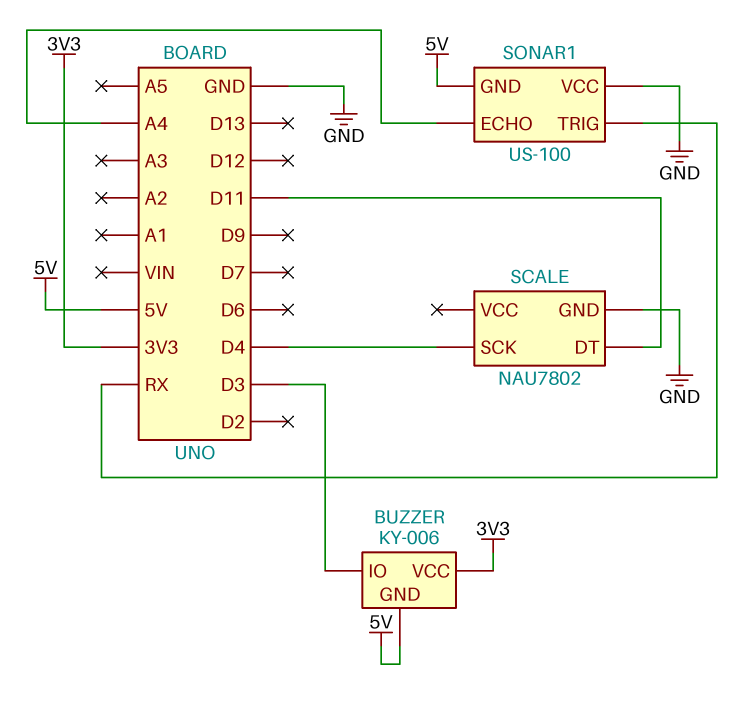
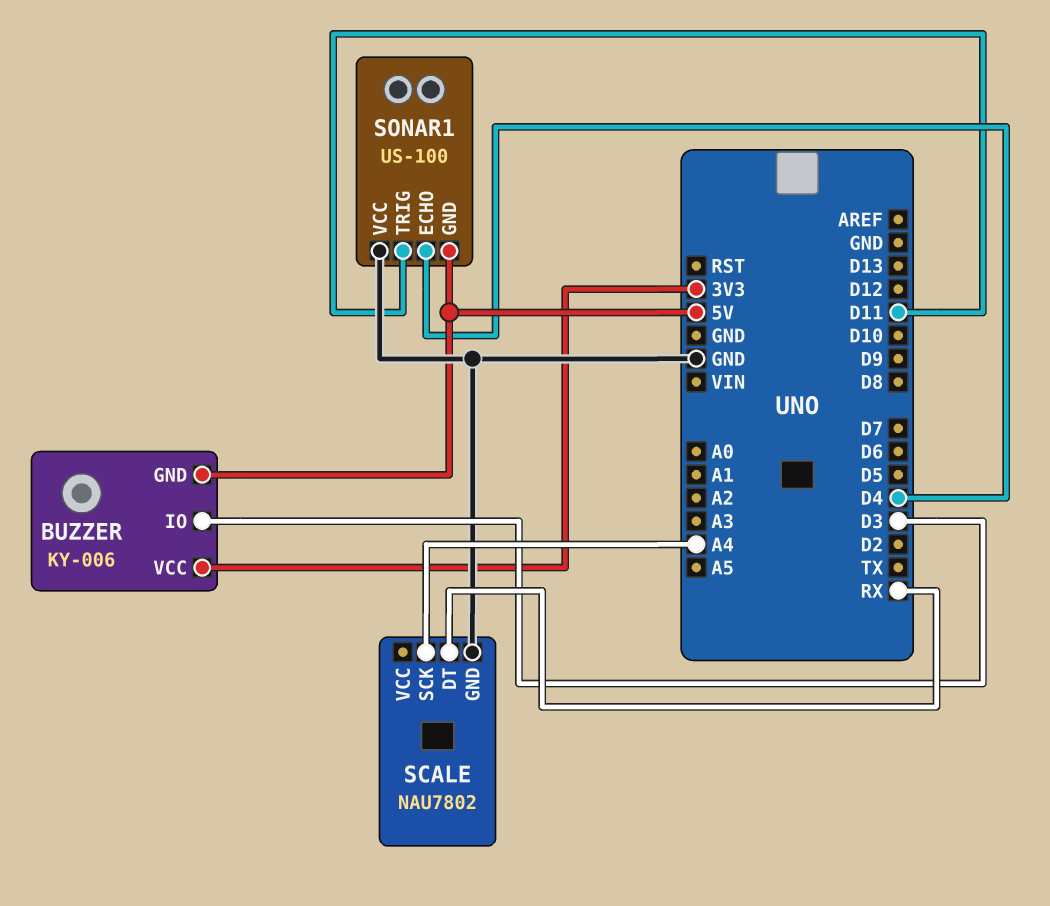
SCALE pin DT: D11 -> RX
SCALE pin SCK: D4 -> A4
SONAR1 pin ECHO: A4 -> D4
SONAR1 pin TRIG: RX -> D11

